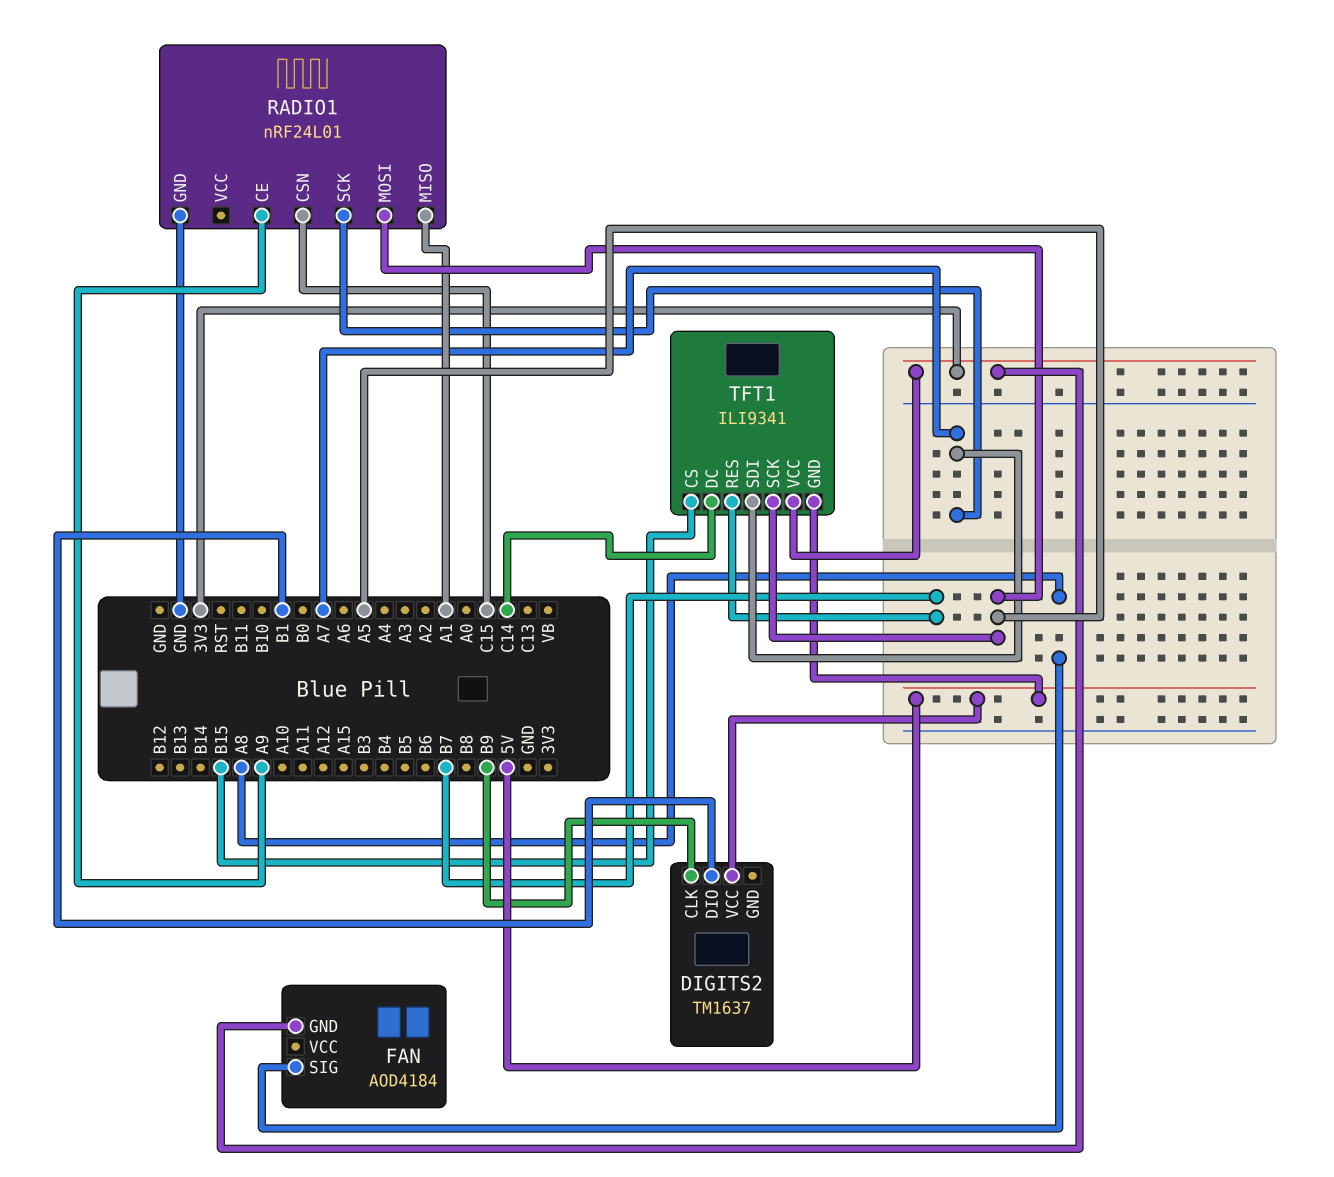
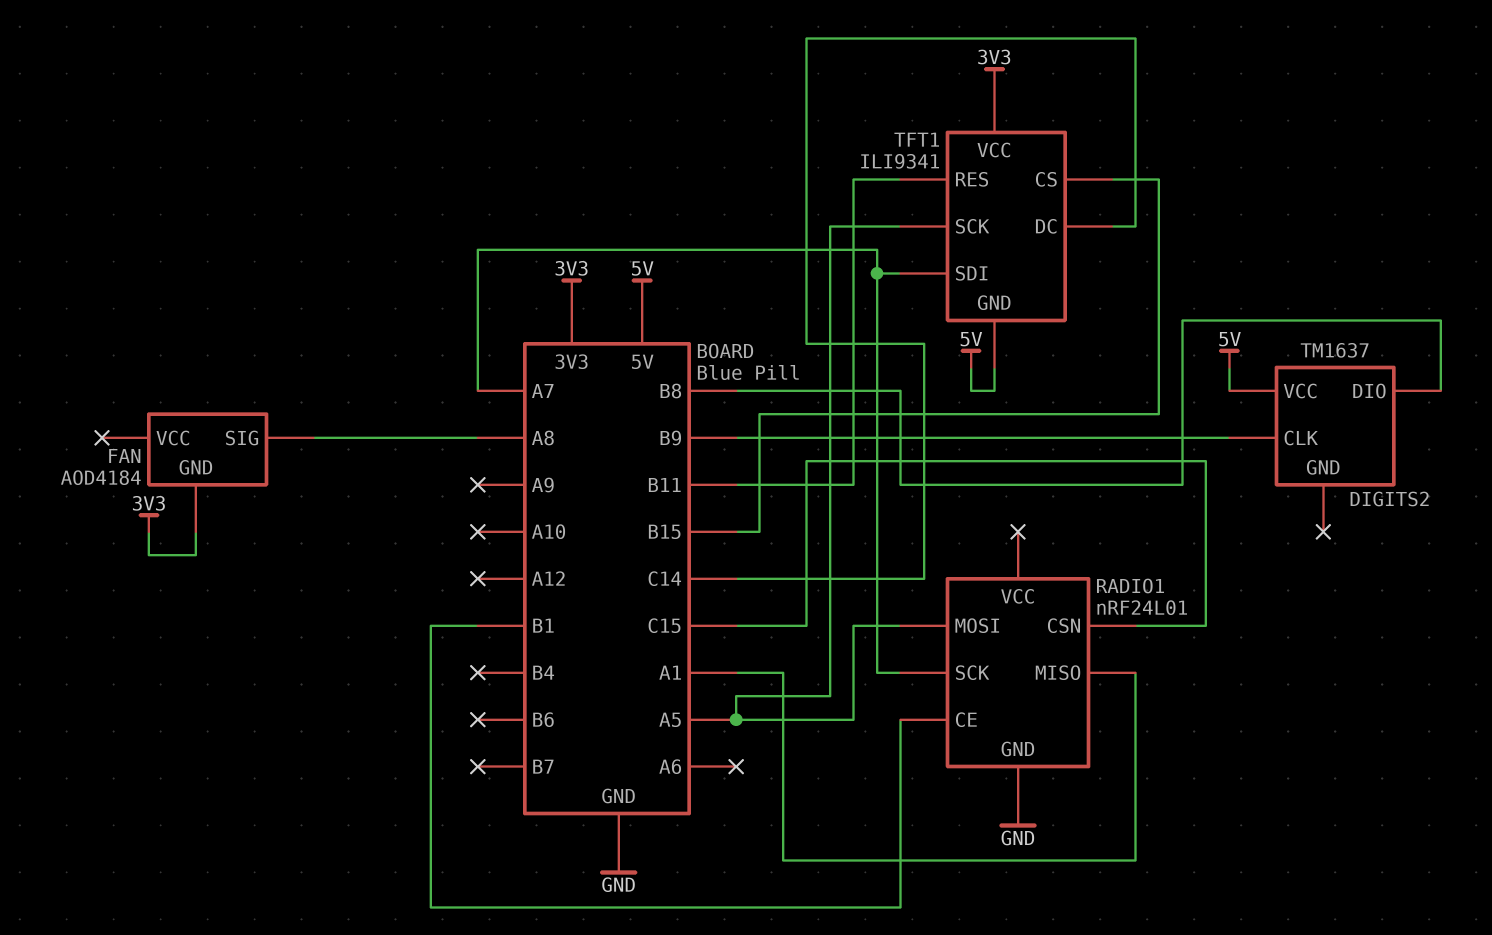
DIGITS2 pin DIO: B1 -> B8
RADIO1 pin CE: A9 -> B1
TFT1 pin RES: B7 -> B11

